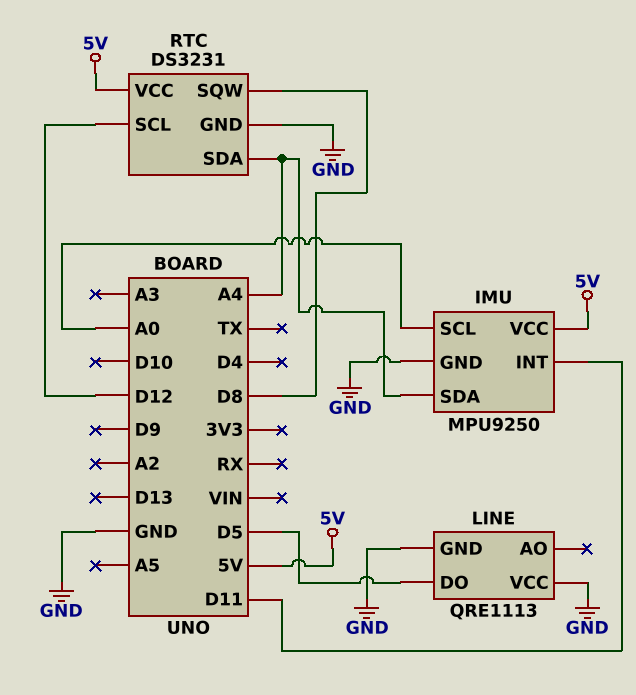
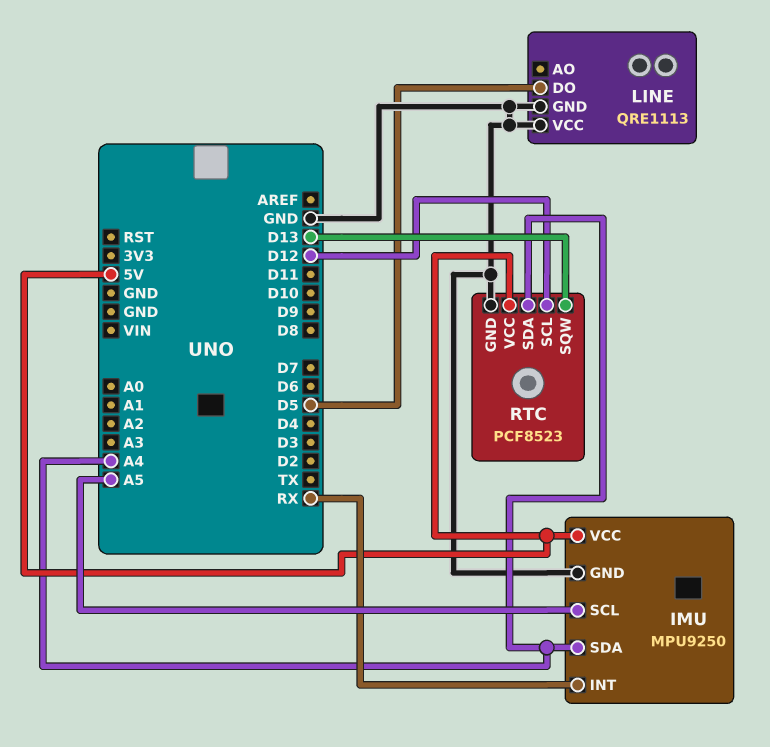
IMU pin INT: D11 -> RX
IMU pin SCL: A0 -> A5
RTC: DS3231 -> PCF8523
RTC pin SQW: D8 -> D13

